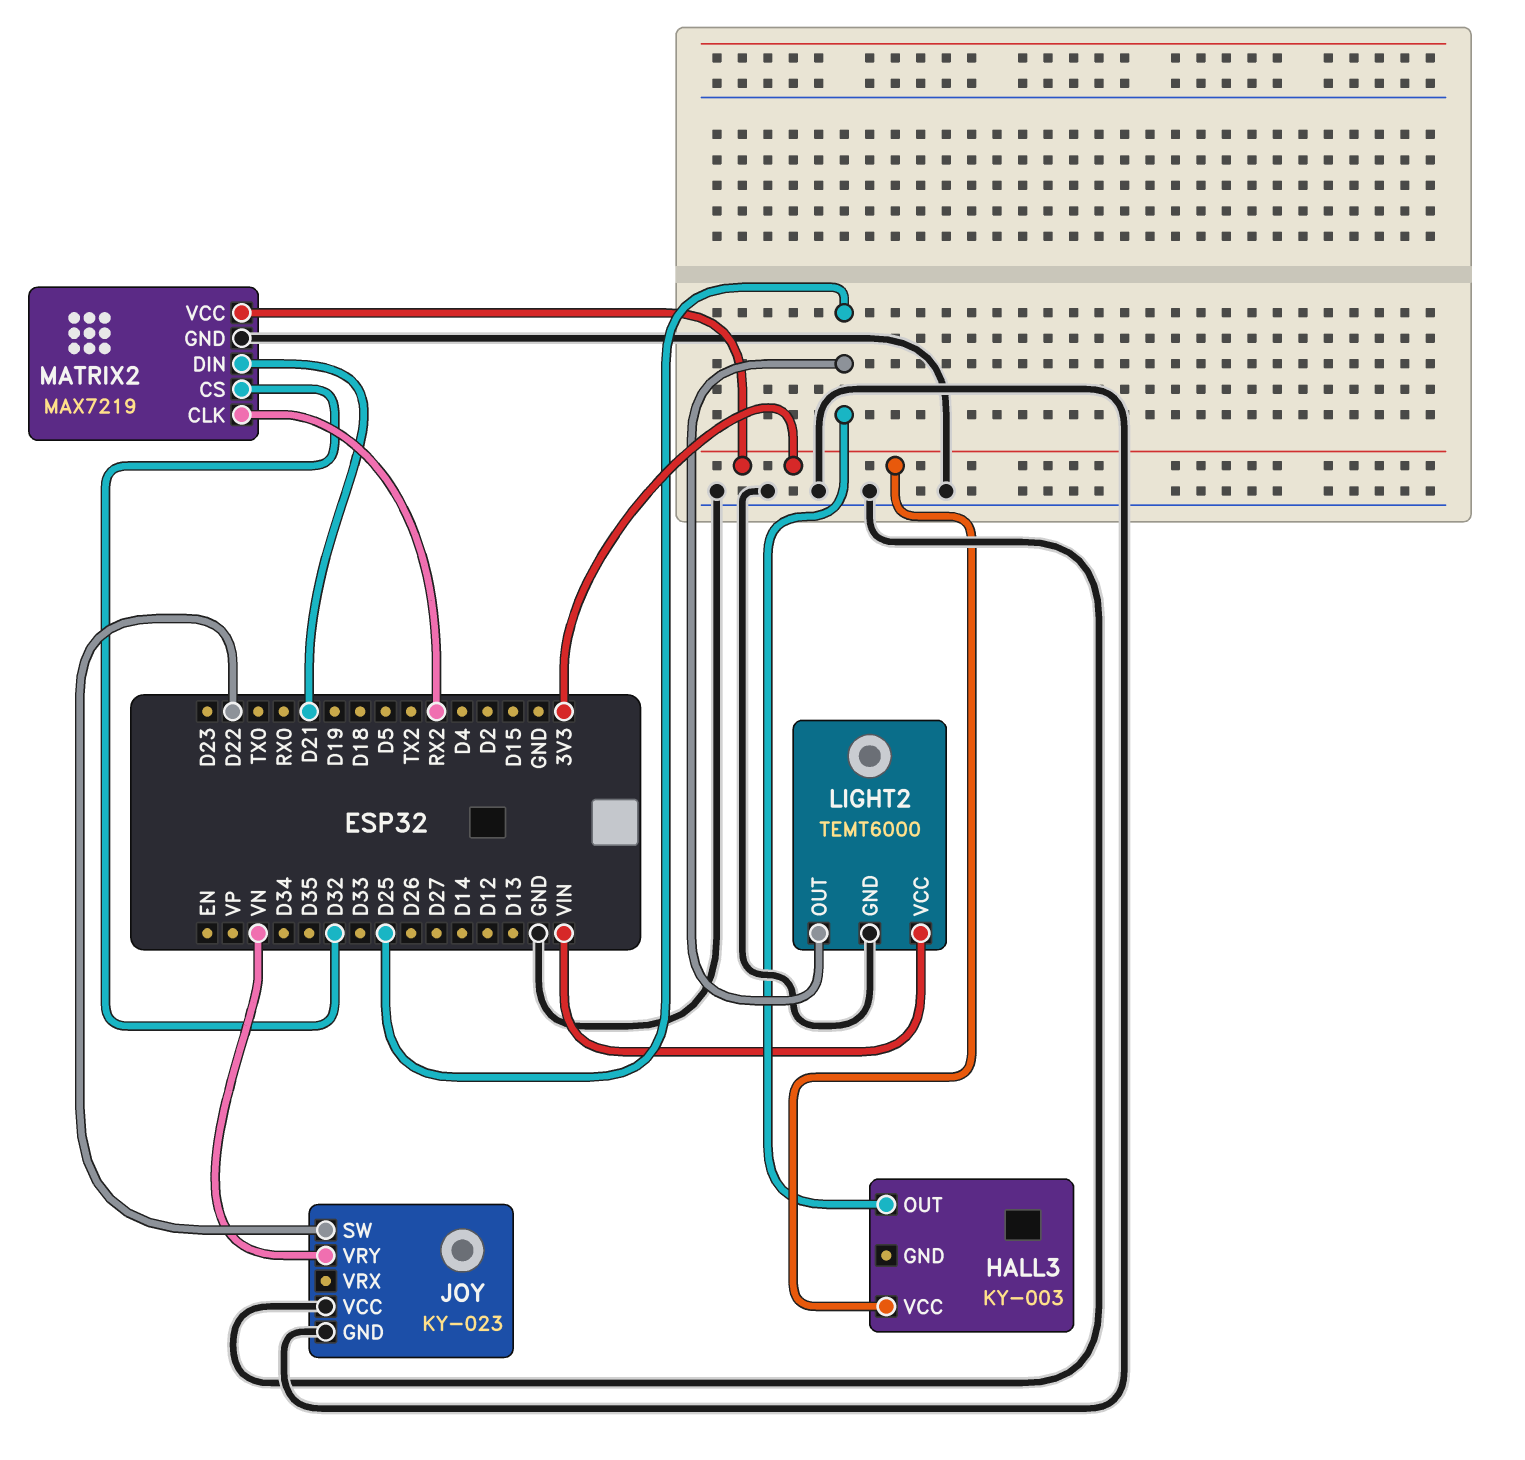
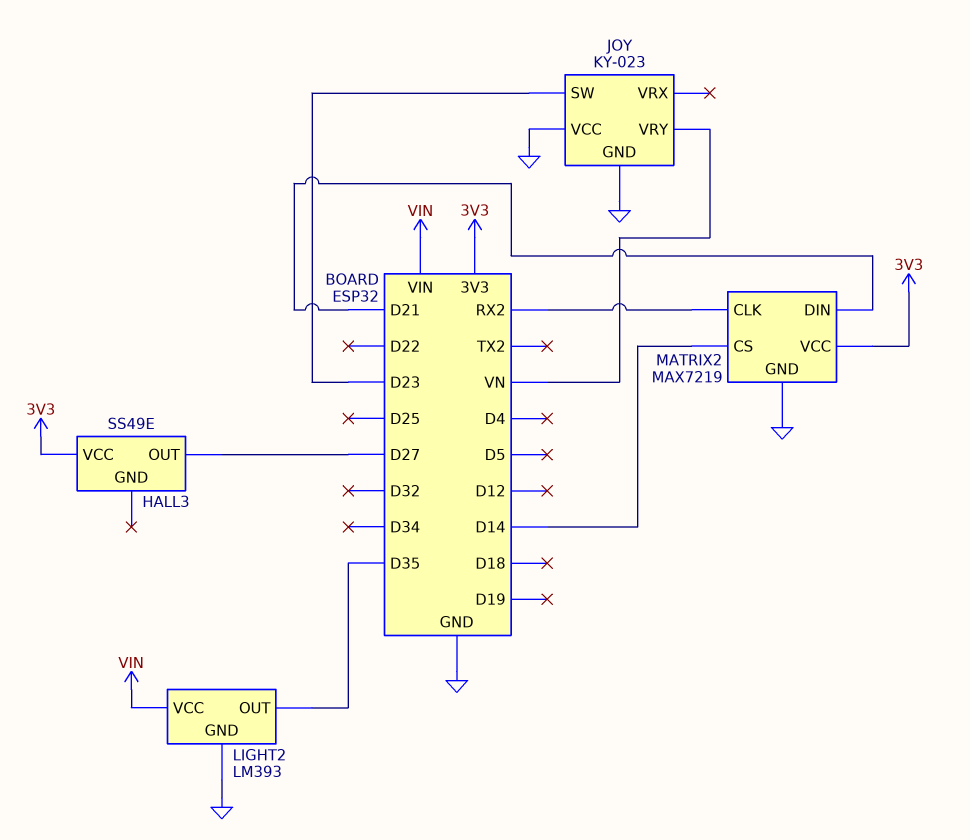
HALL3: KY-003 -> SS49E
HALL3 pin OUT: D25 -> D27
JOY pin SW: D22 -> D23
LIGHT2: TEMT6000 -> LM393
LIGHT2 pin OUT: D25 -> D35
MATRIX2 pin CS: D32 -> D14

